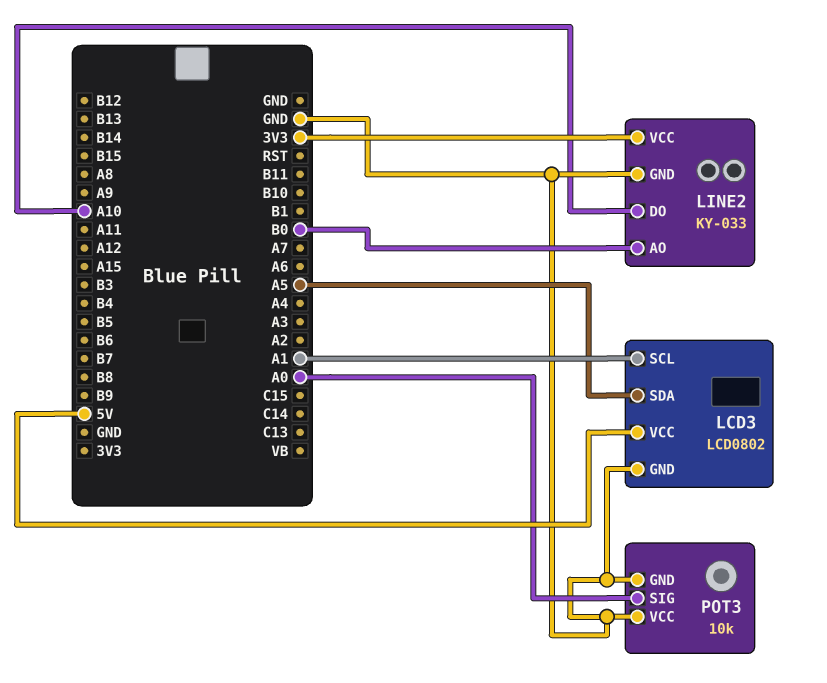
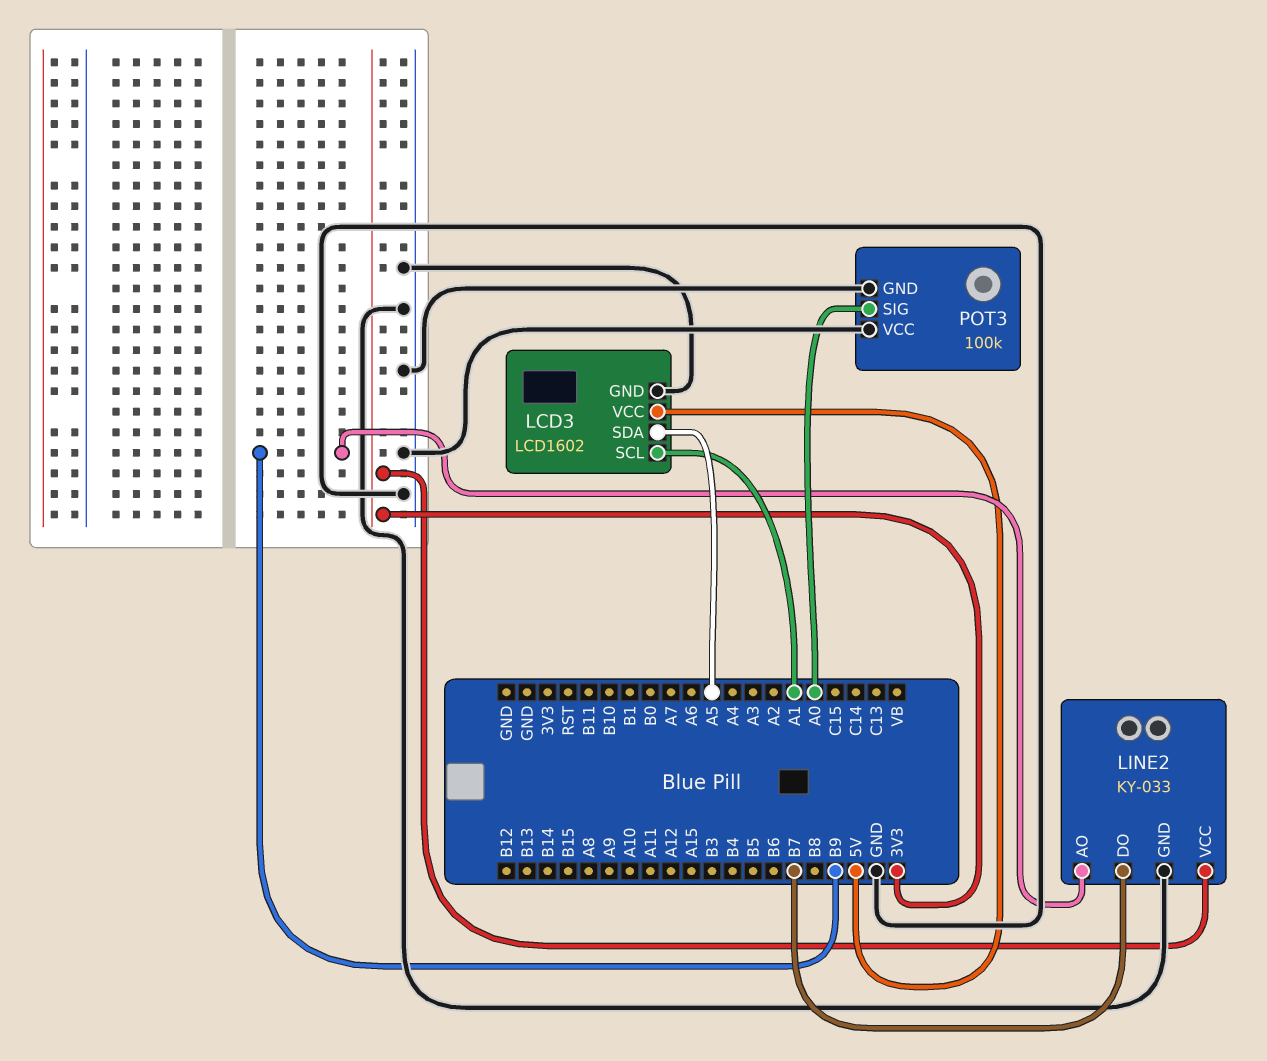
LCD3: LCD0802 -> LCD1602
LINE2 pin AO: B0 -> B9
LINE2 pin DO: A10 -> B7
POT3: 10k -> 100k

